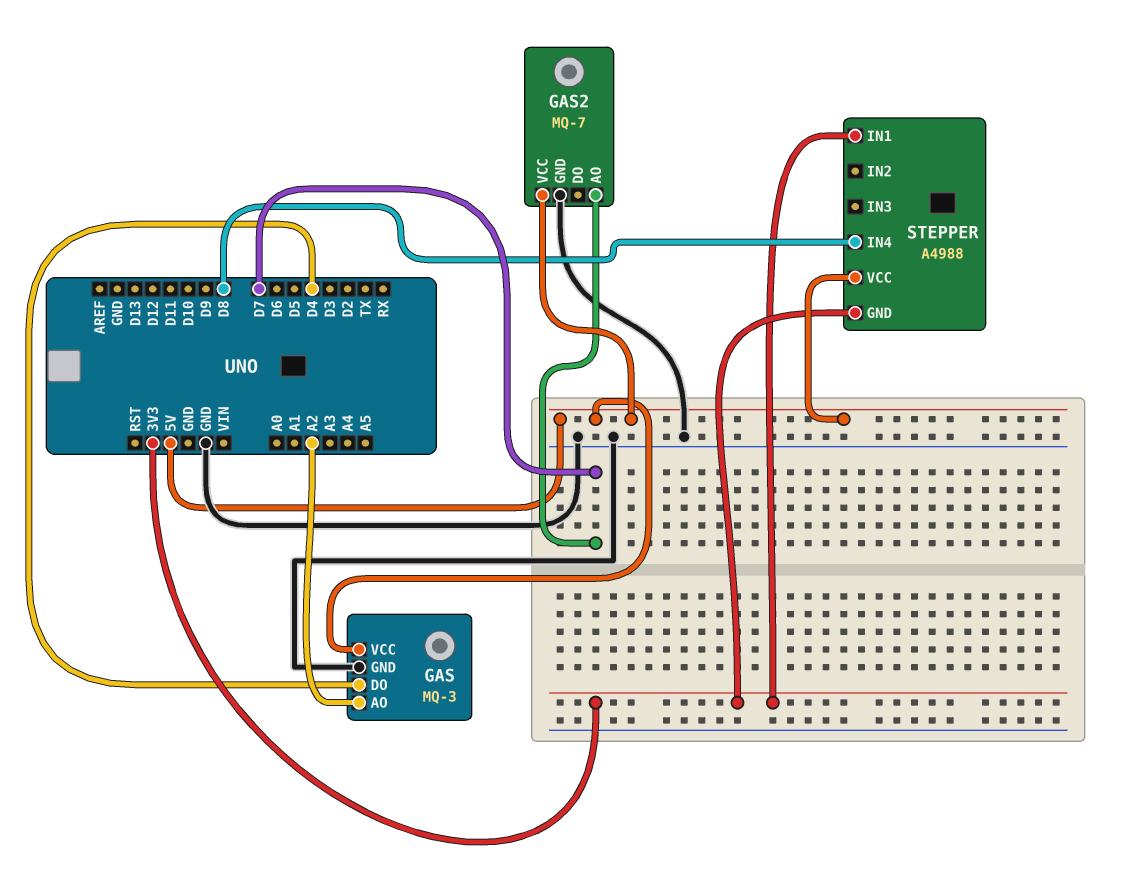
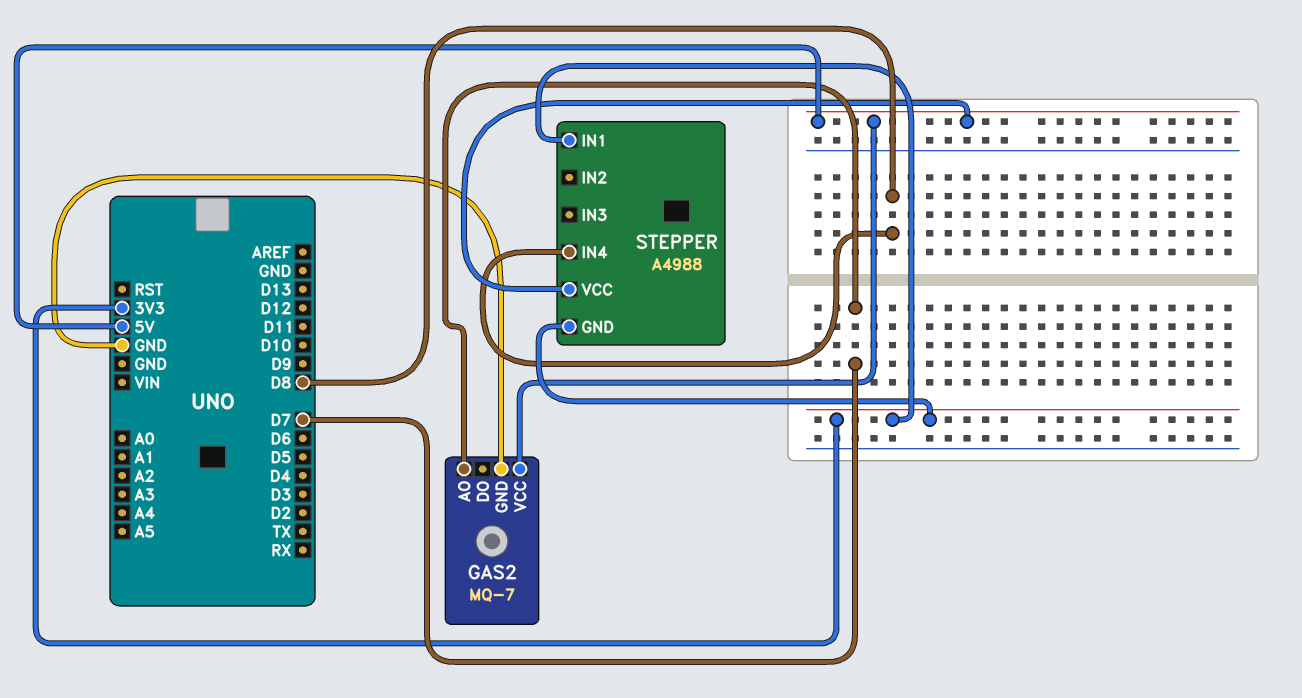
GAS: MQ-3 -> none
GAS pin AO: A2 -> none
GAS pin DO: D4 -> none
GAS pin GND: GND -> none
GAS pin VCC: 5V -> none

